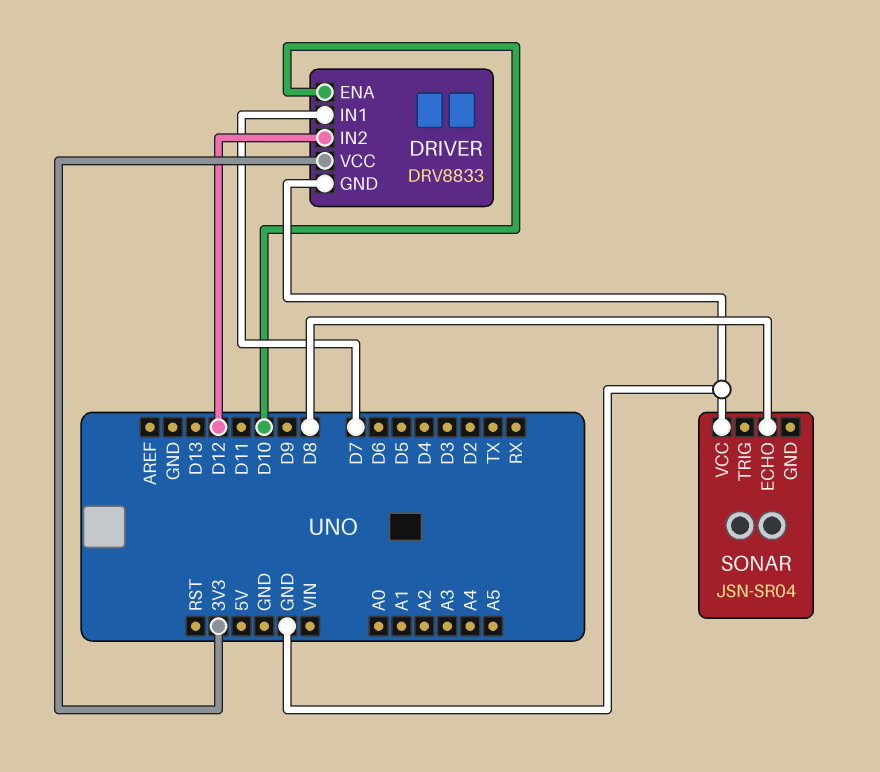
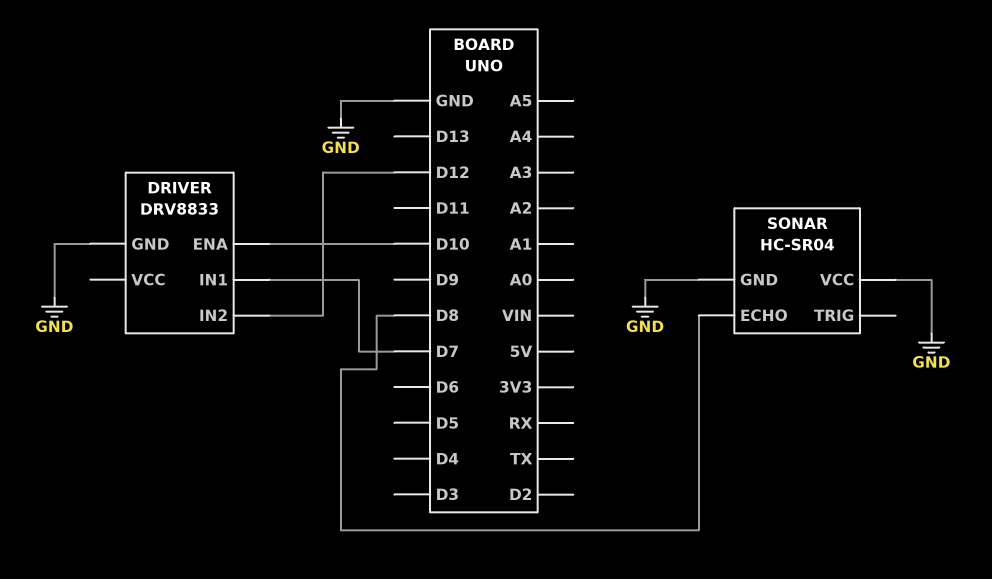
DRIVER pin VCC: 3V3 -> none
SONAR: JSN-SR04 -> HC-SR04
SONAR pin GND: none -> GND

